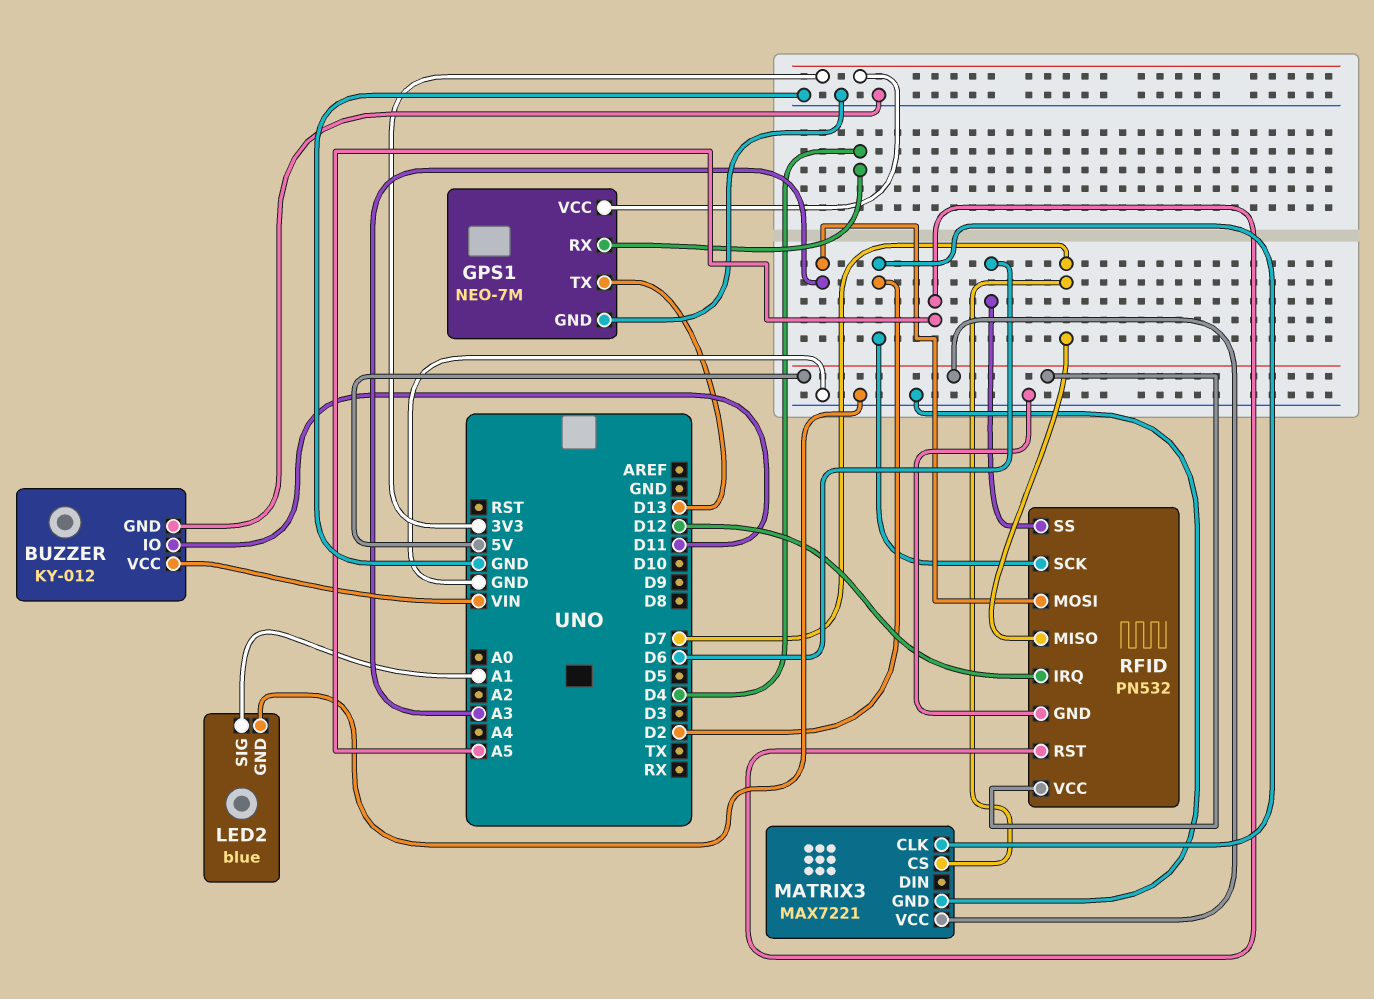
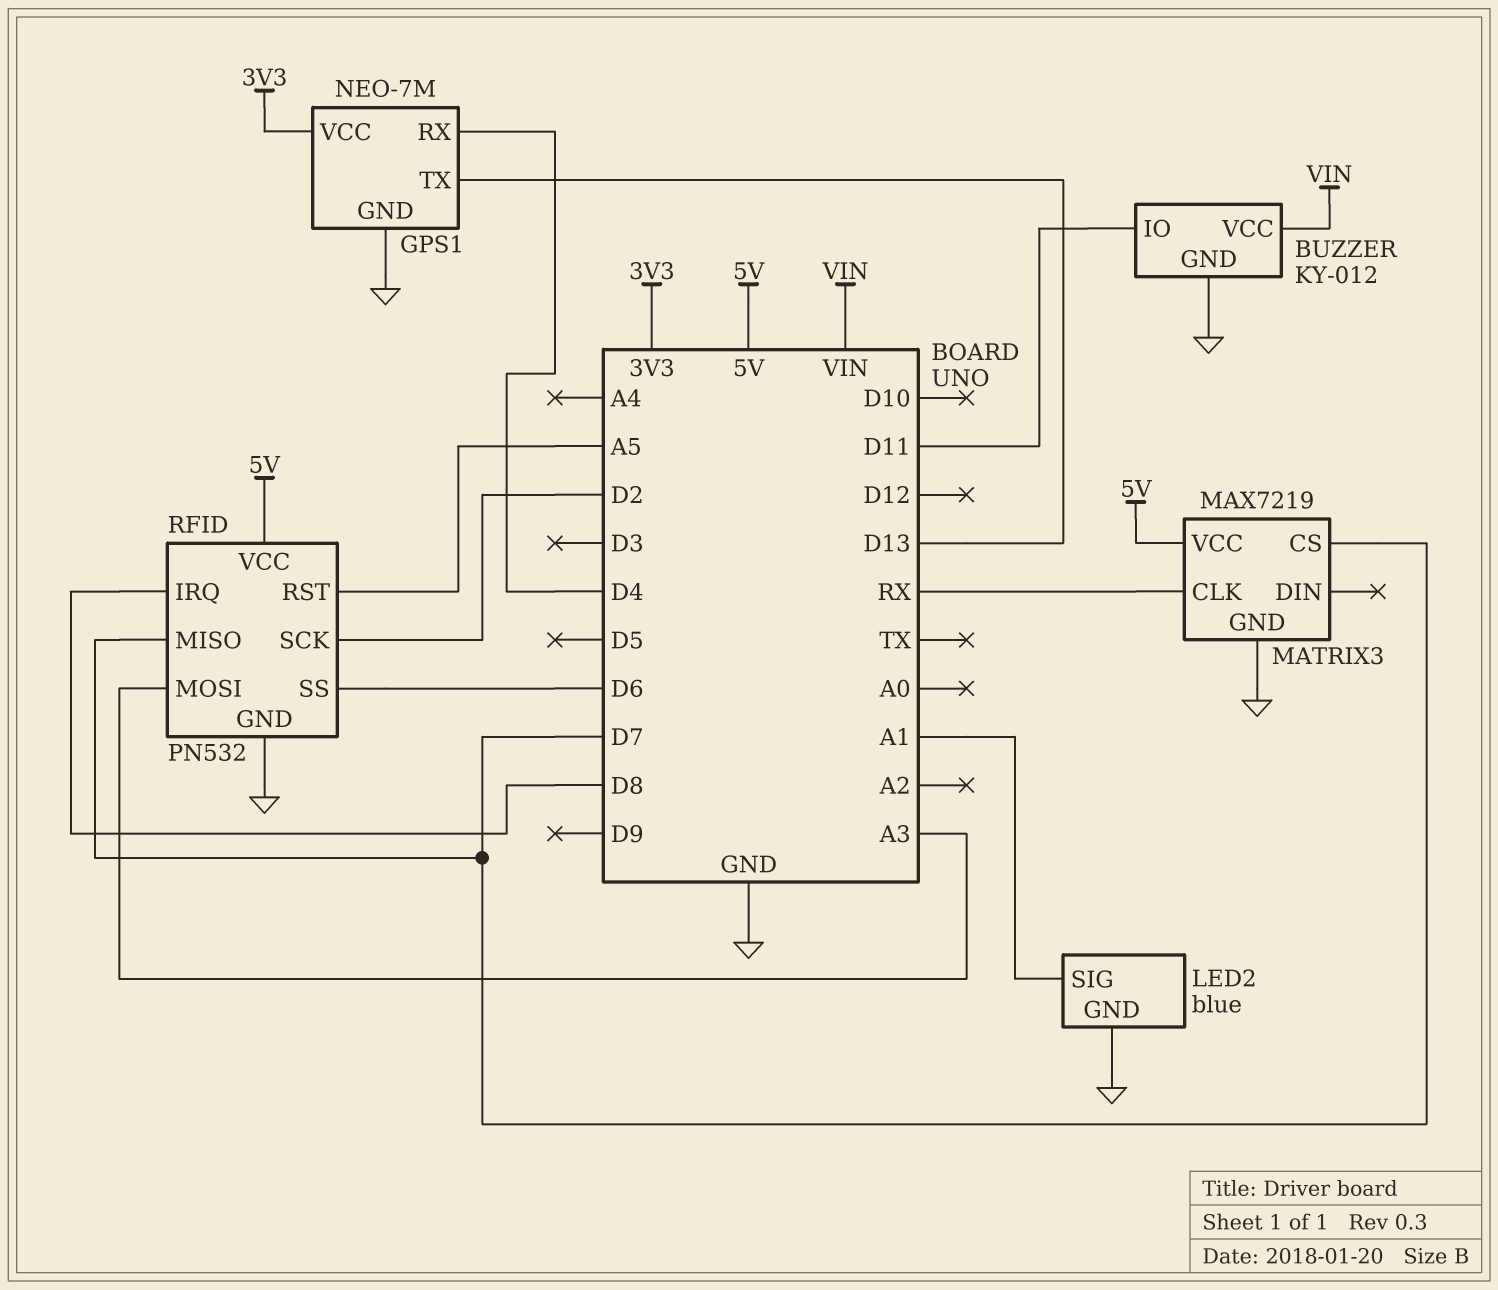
MATRIX3: MAX7221 -> MAX7219
MATRIX3 pin CLK: D2 -> RX
RFID pin IRQ: D12 -> D8

